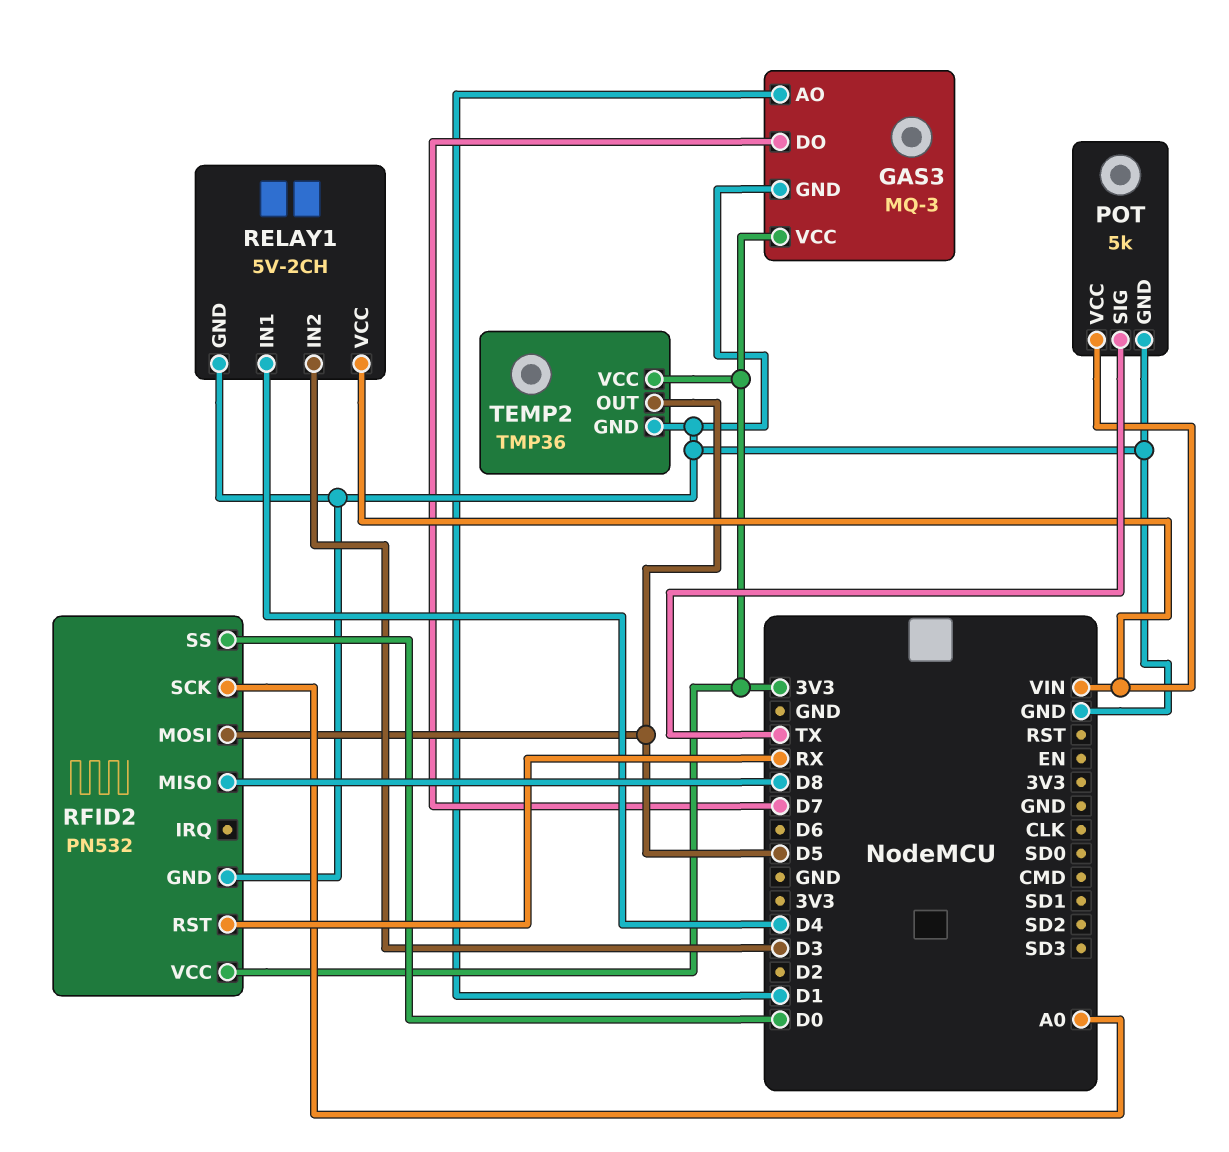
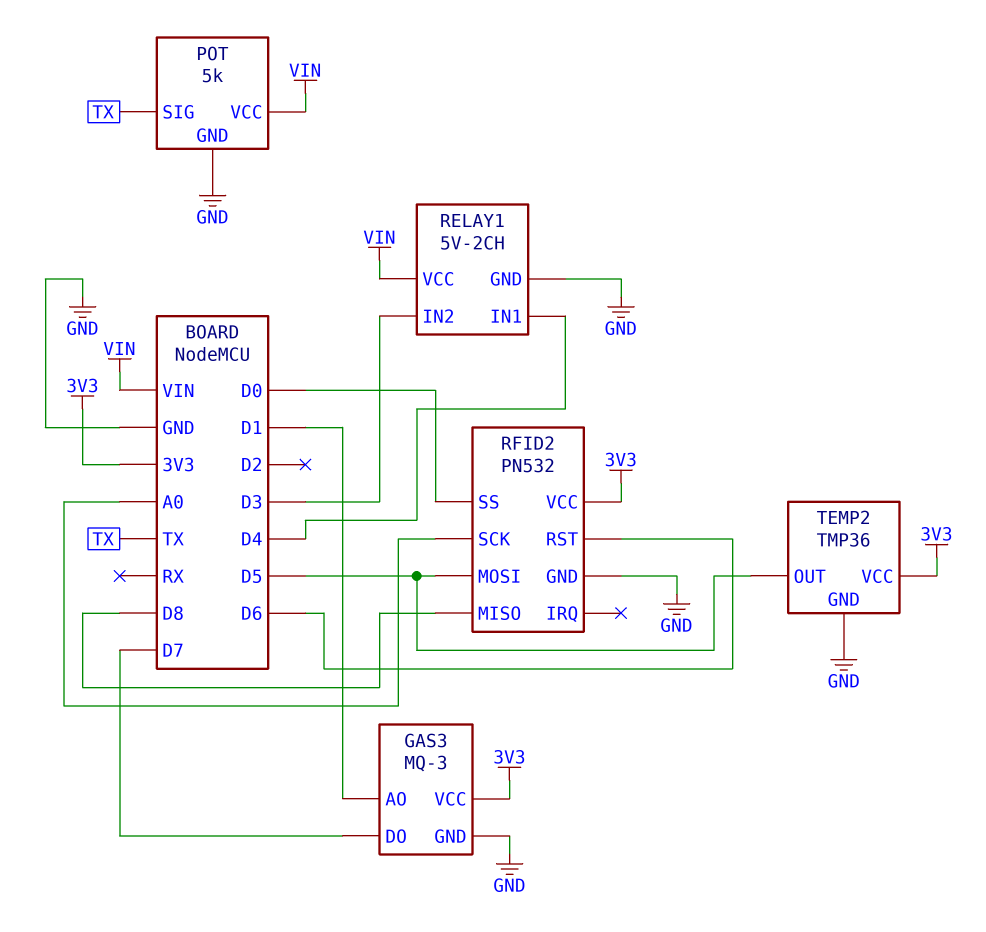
RFID2 pin RST: RX -> D6

